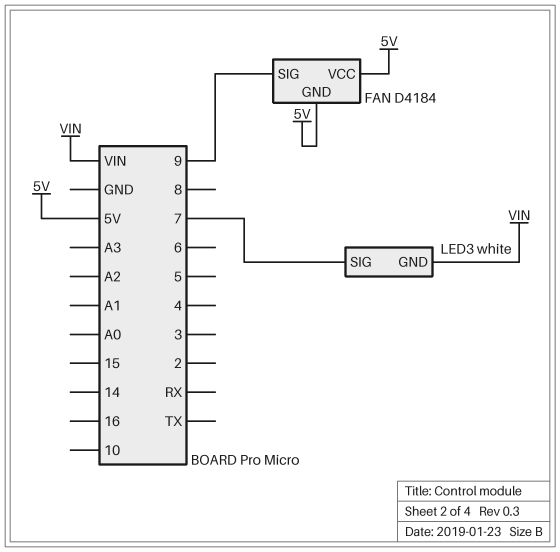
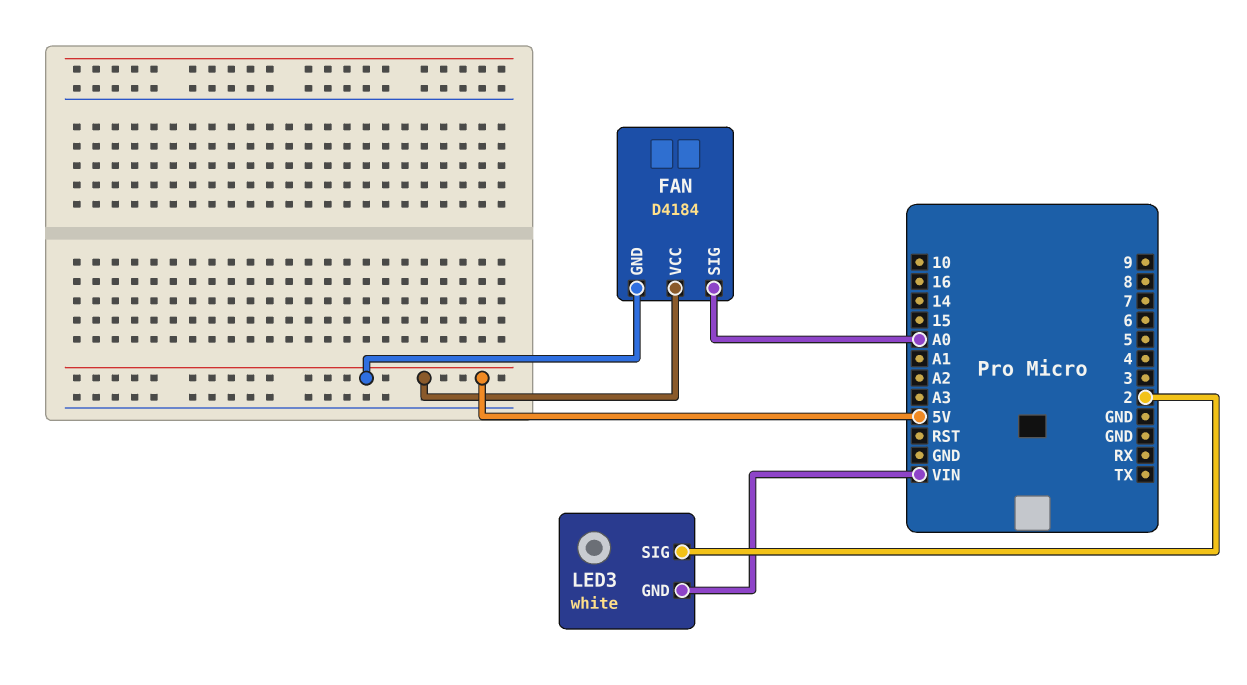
FAN pin SIG: 9 -> A0
LED3 pin SIG: 7 -> 2

